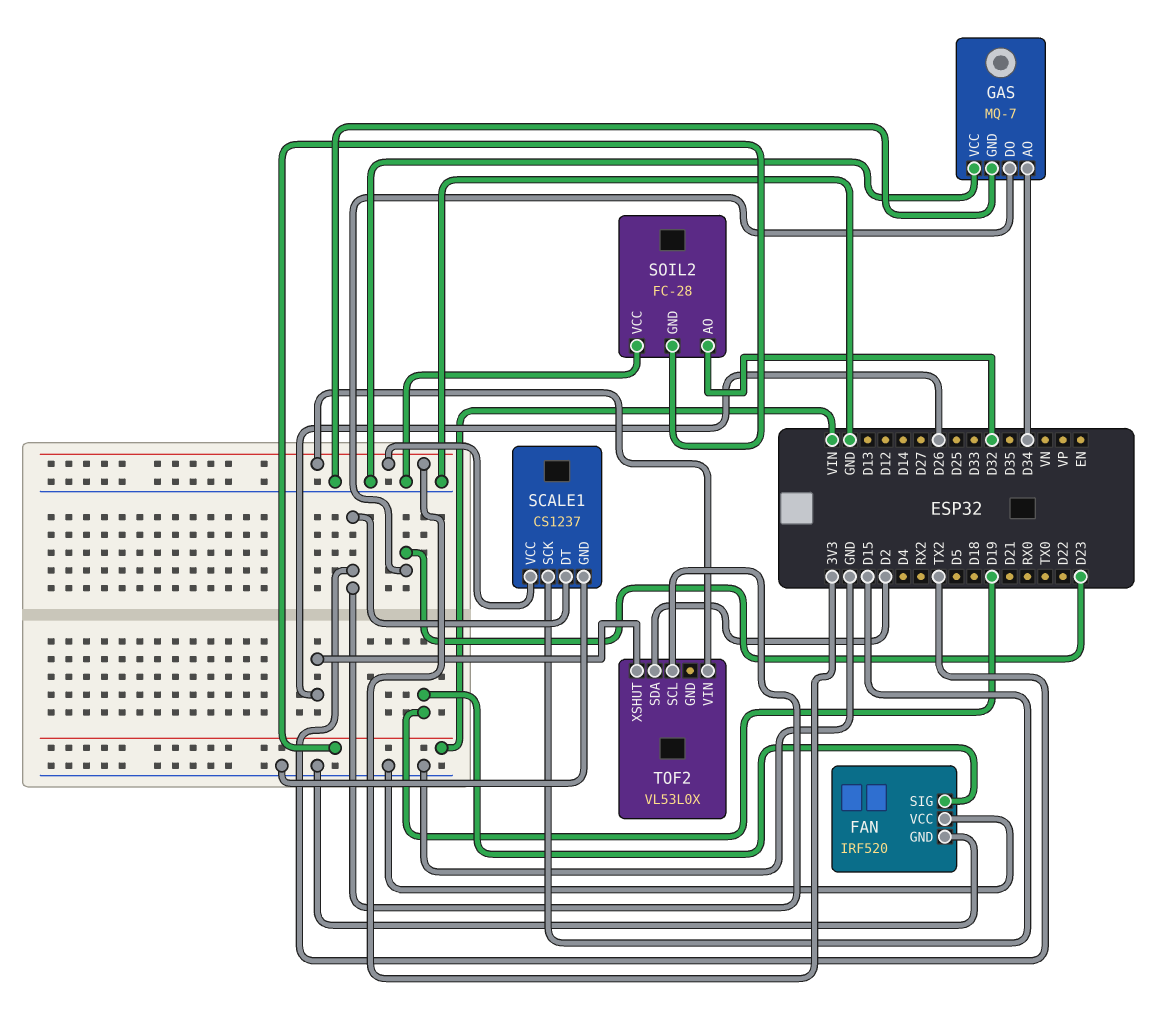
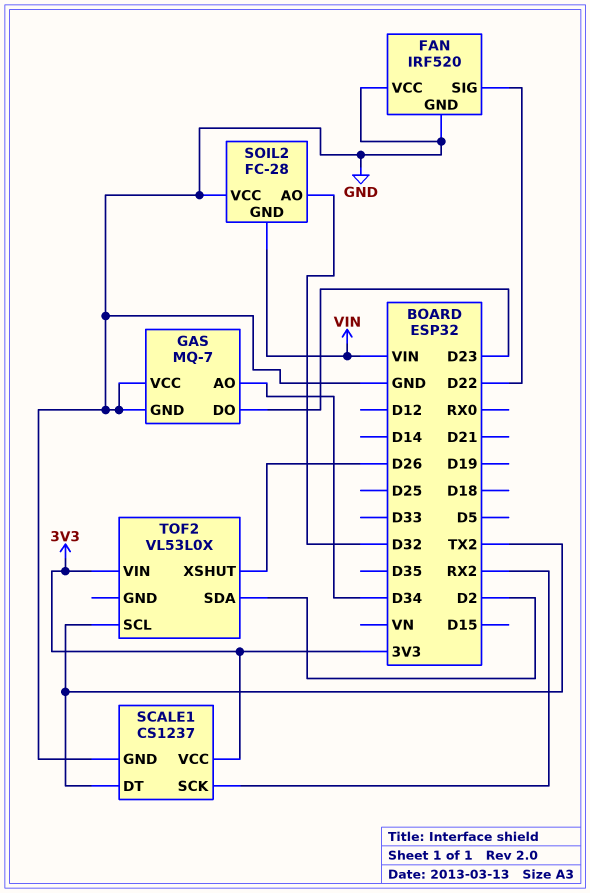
FAN pin SIG: D19 -> D22
SCALE1 pin SCK: D15 -> RX2

